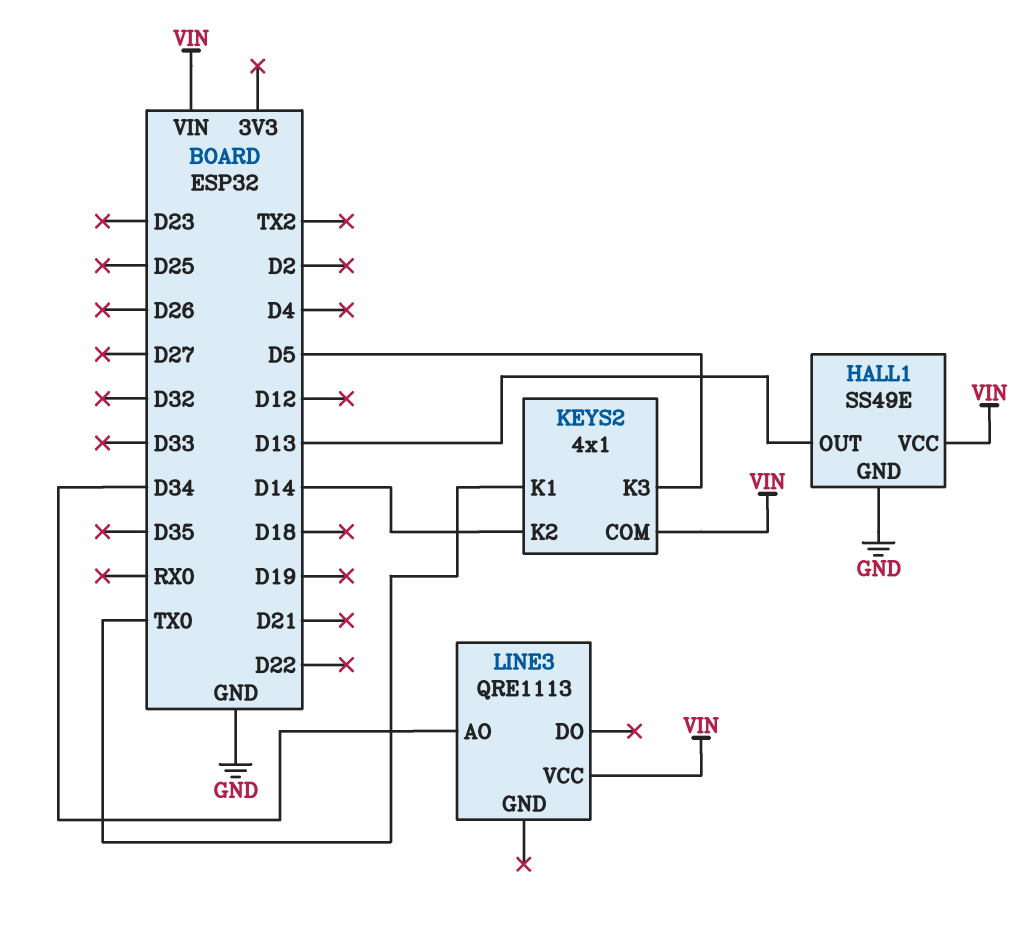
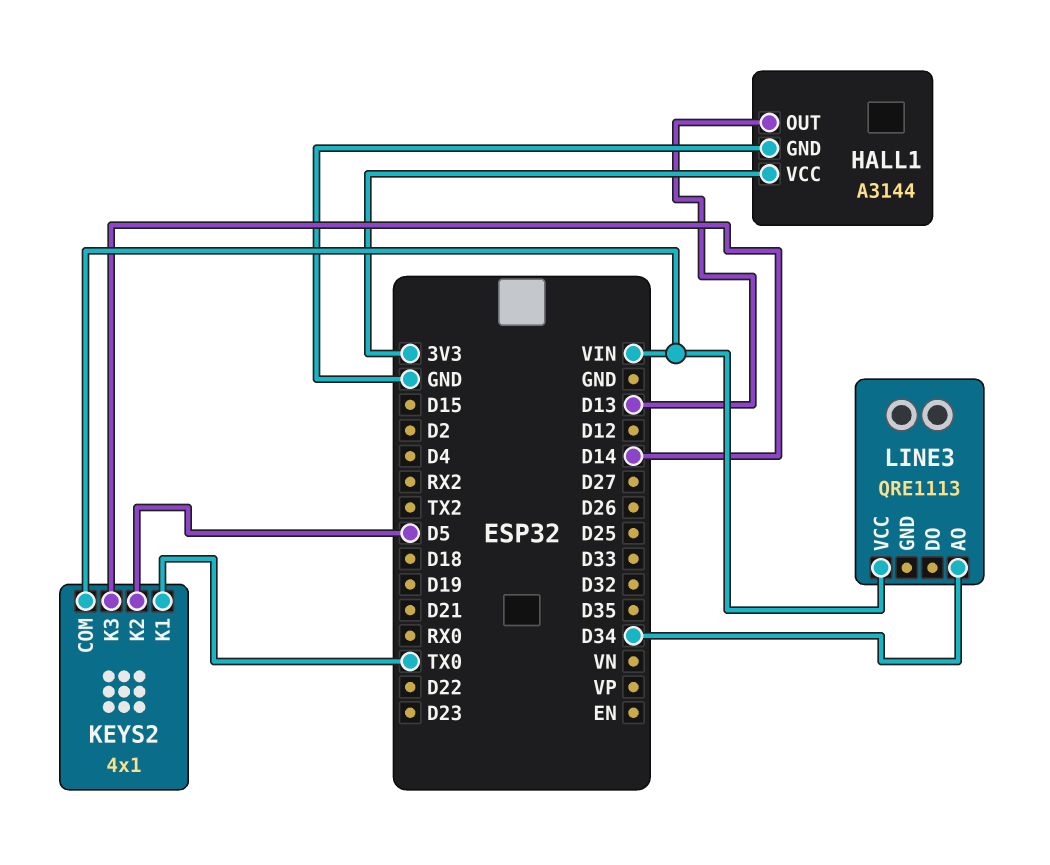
HALL1: SS49E -> A3144
HALL1 pin VCC: VIN -> 3V3
KEYS2 pin K2: D14 -> D5
KEYS2 pin K3: D5 -> D14

